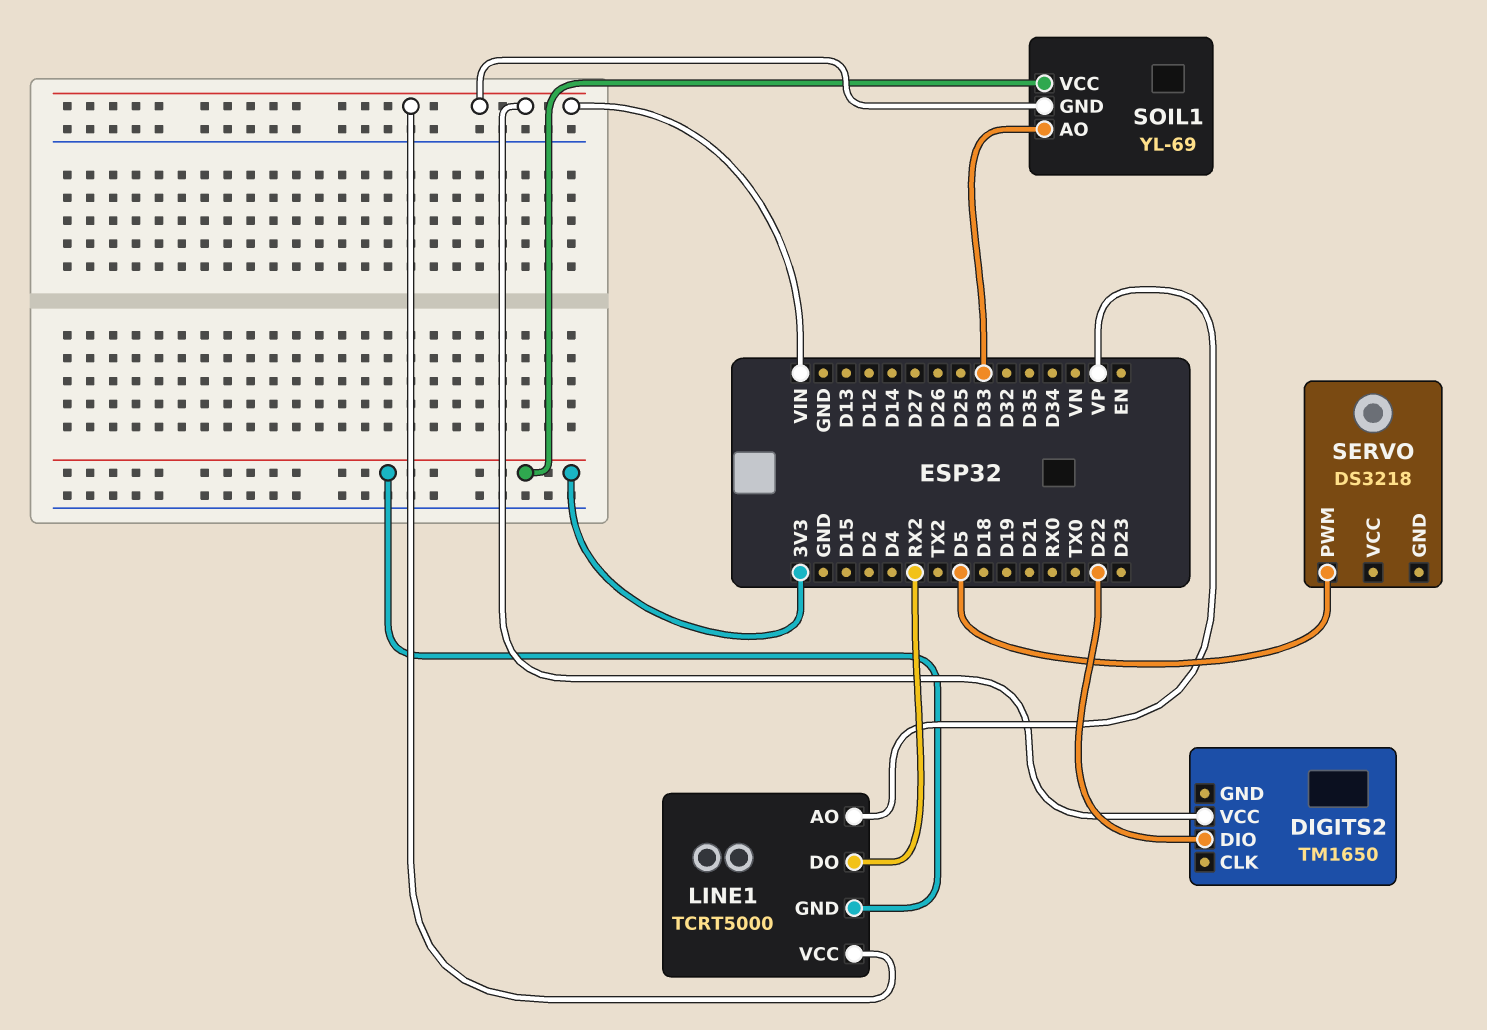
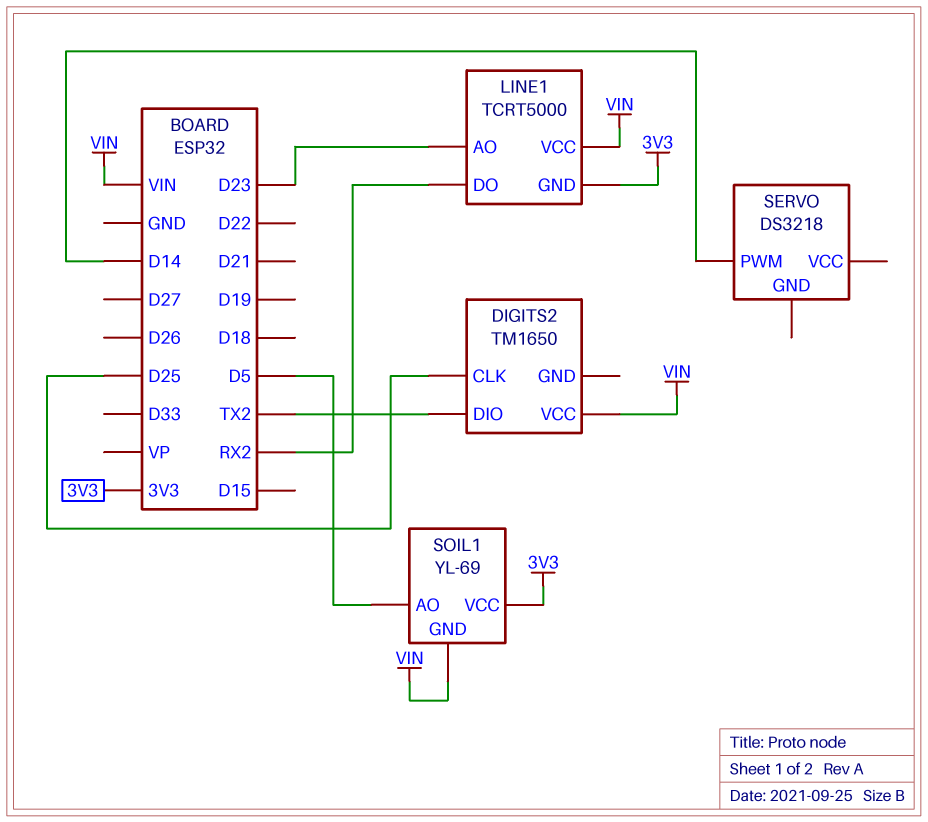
DIGITS2 pin CLK: none -> D25
DIGITS2 pin DIO: D22 -> TX2
LINE1 pin AO: VP -> D23
SERVO pin PWM: D5 -> D14
SOIL1 pin AO: D33 -> D5

